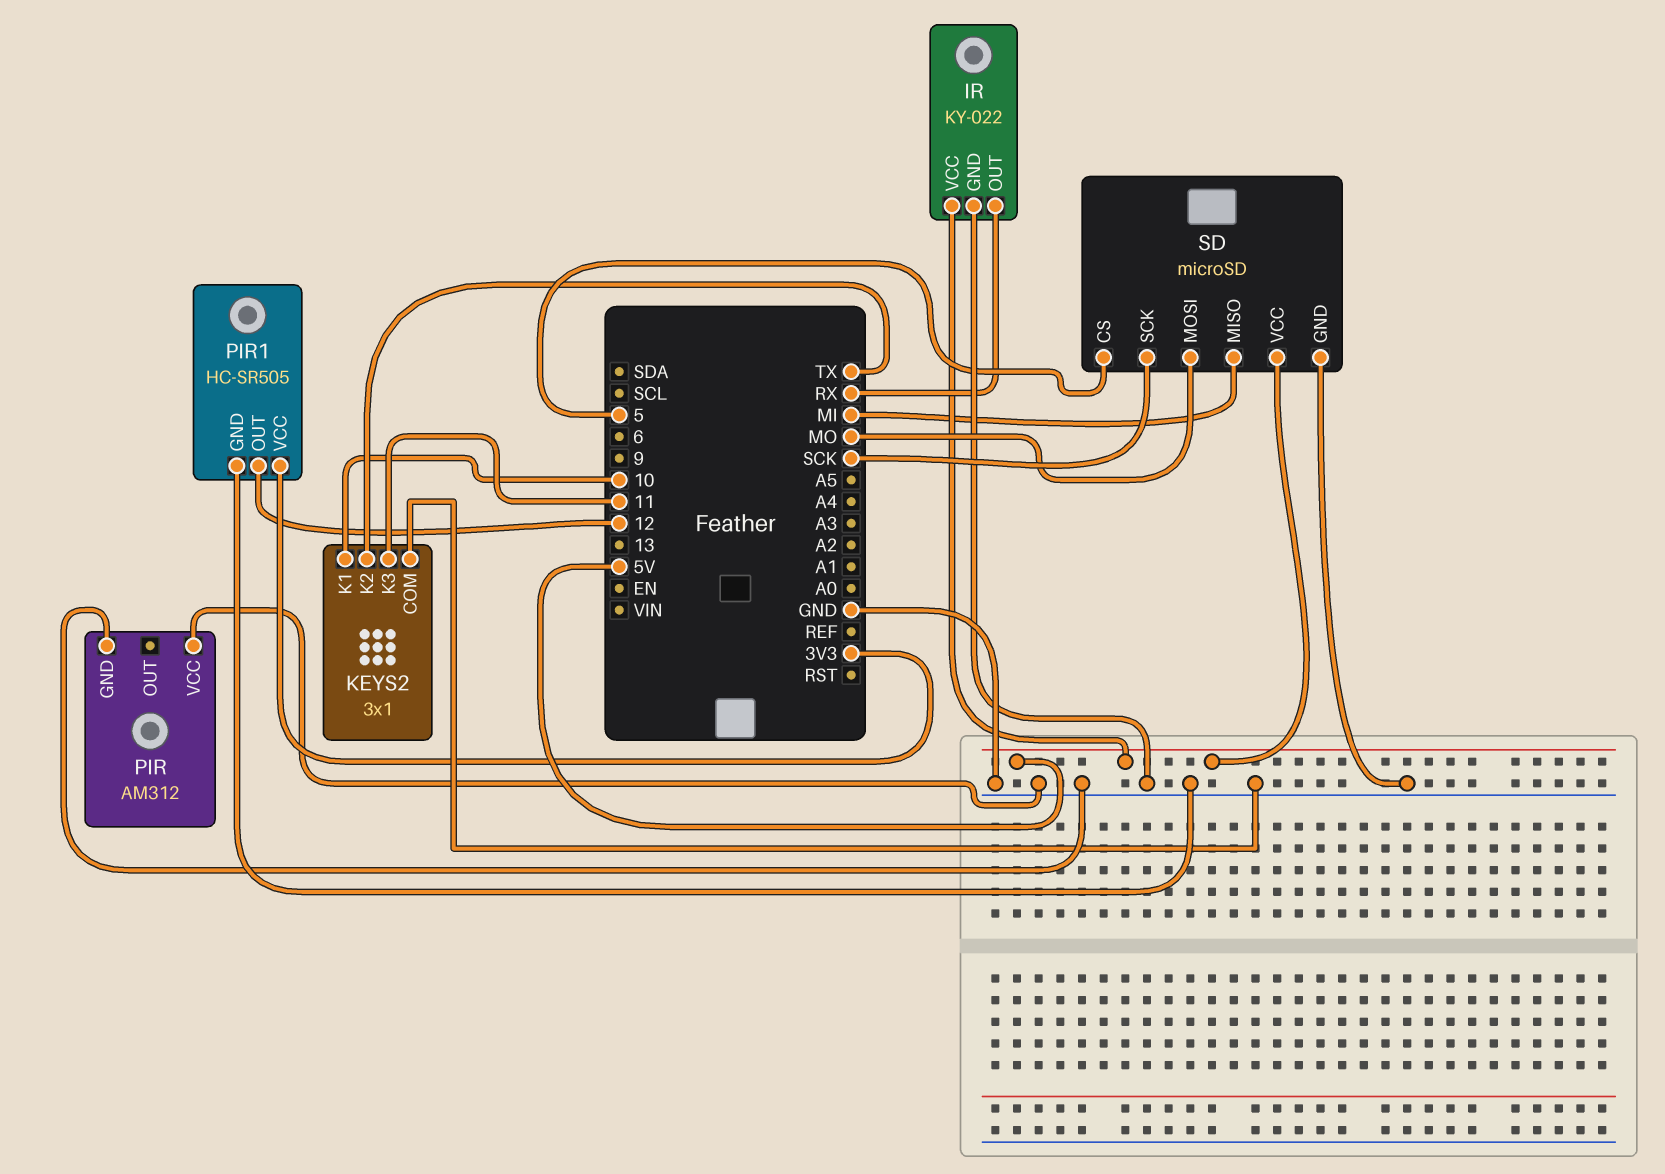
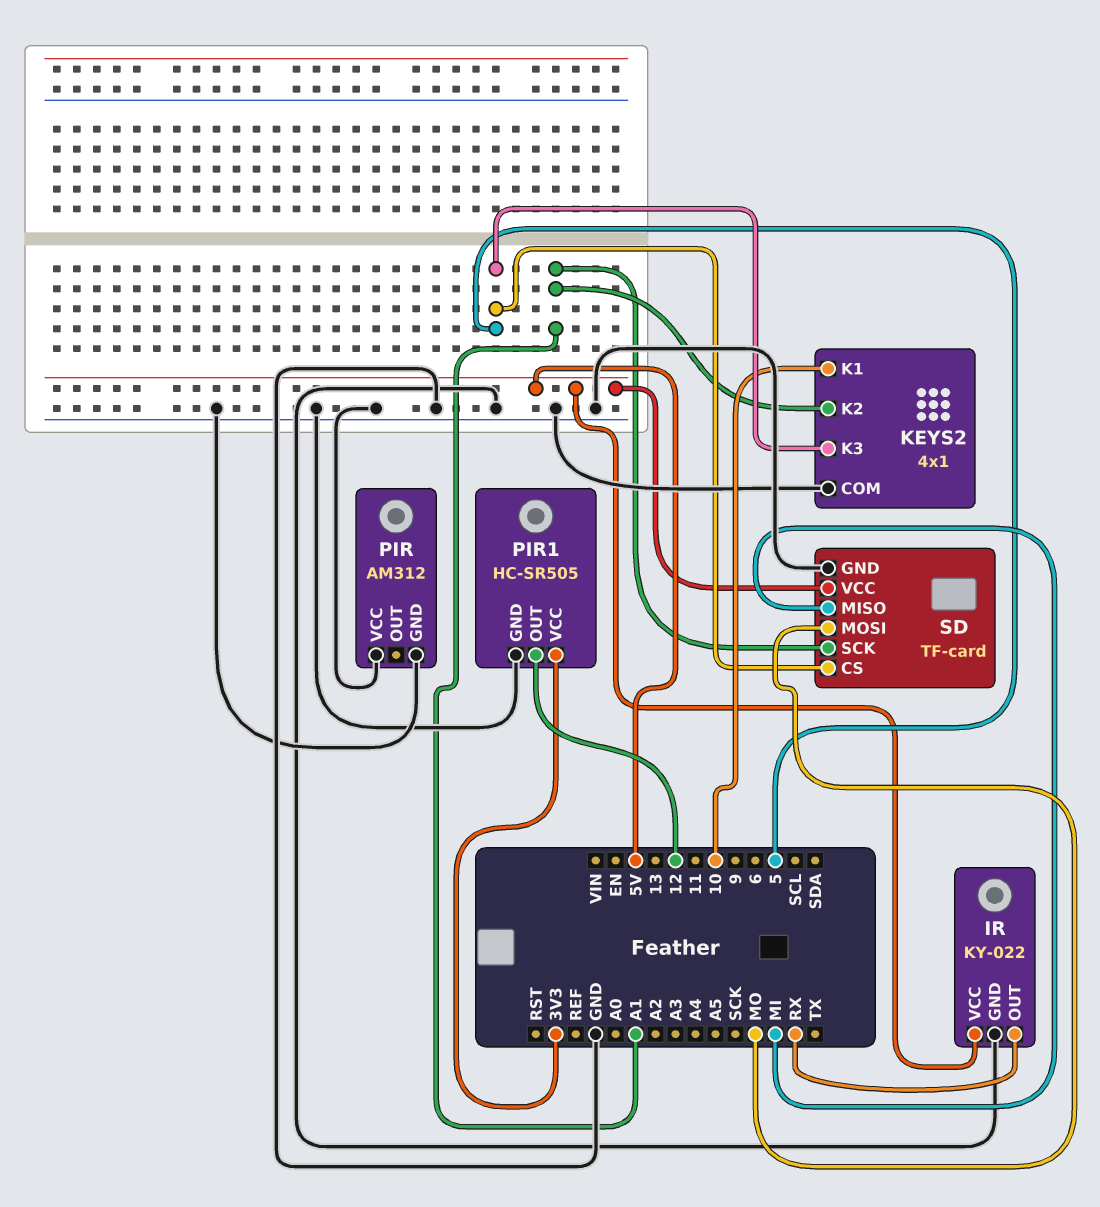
KEYS2: 3x1 -> 4x1
KEYS2 pin K2: TX -> A1
KEYS2 pin K3: 11 -> 5
SD: microSD -> TF-card
SD pin SCK: SCK -> A1

